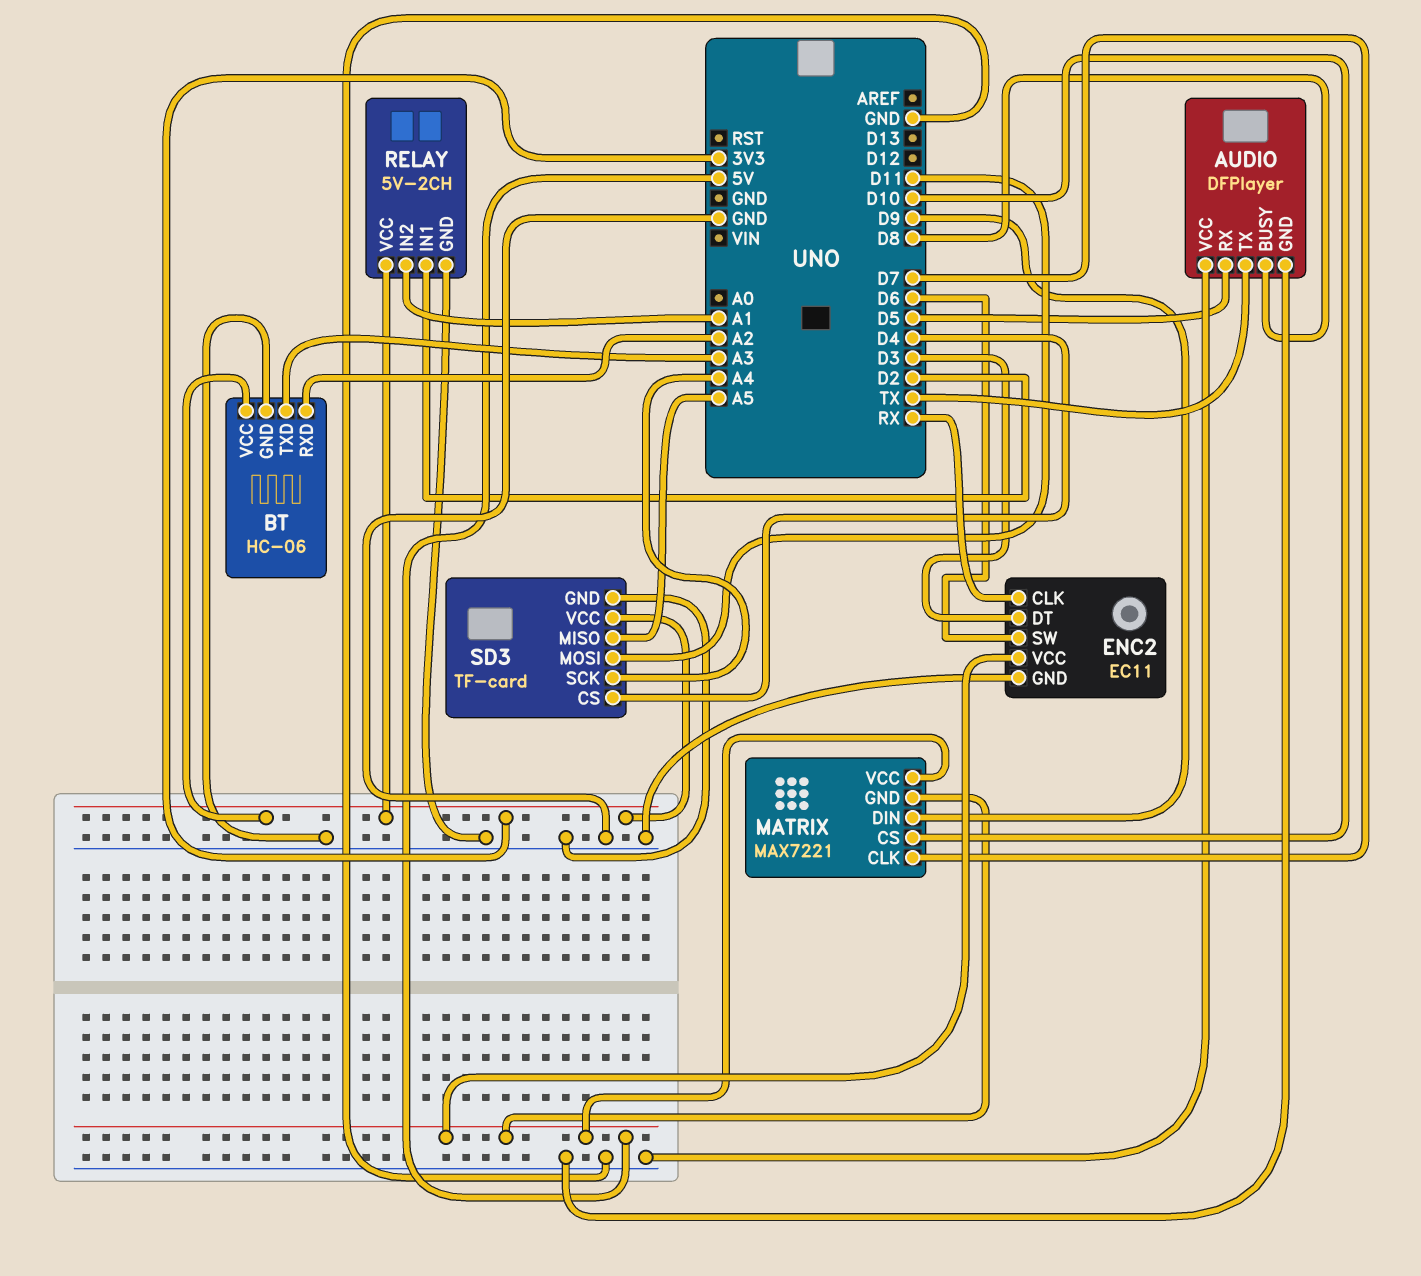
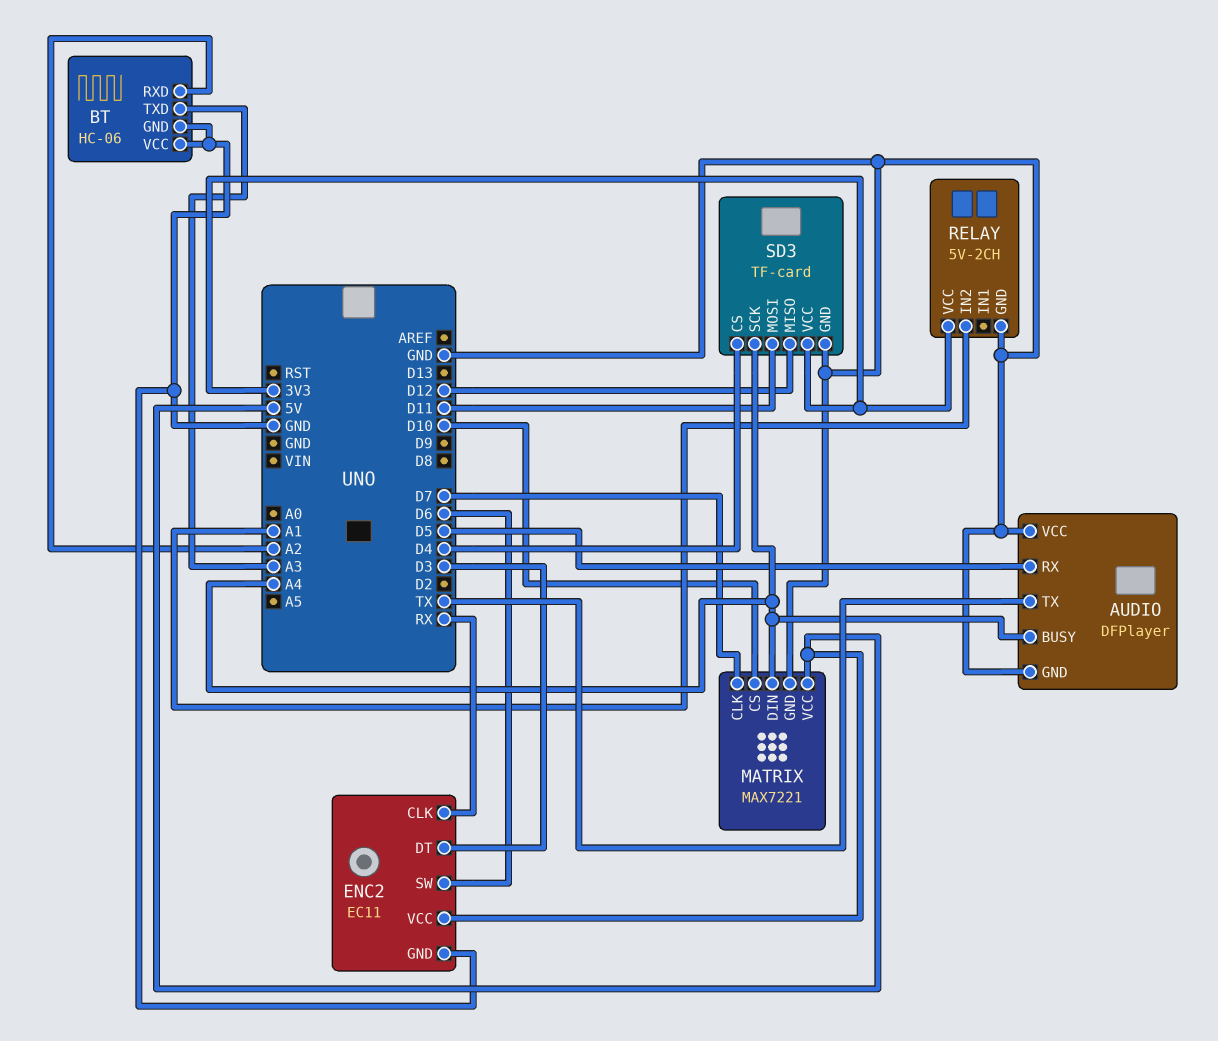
AUDIO pin BUSY: D8 -> A4
BT pin VCC: 3V3 -> GND
MATRIX pin DIN: D9 -> A4
MATRIX pin GND: 5V -> GND
RELAY pin IN1: D2 -> none
SD3 pin MISO: A5 -> D12

